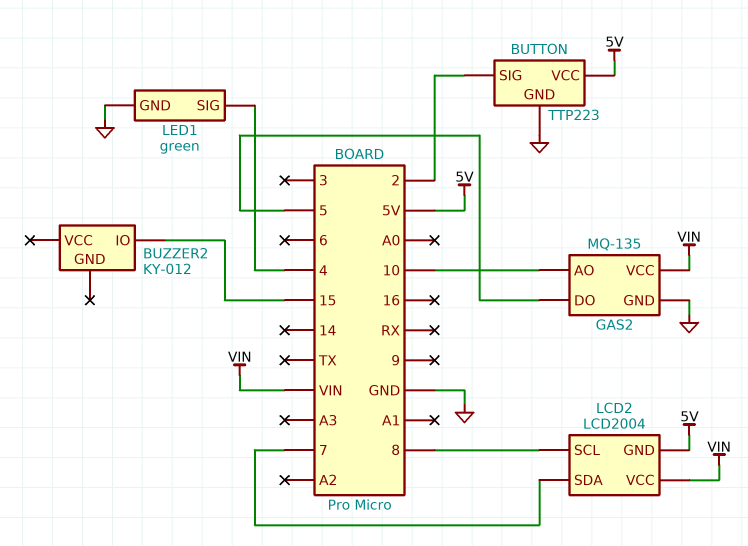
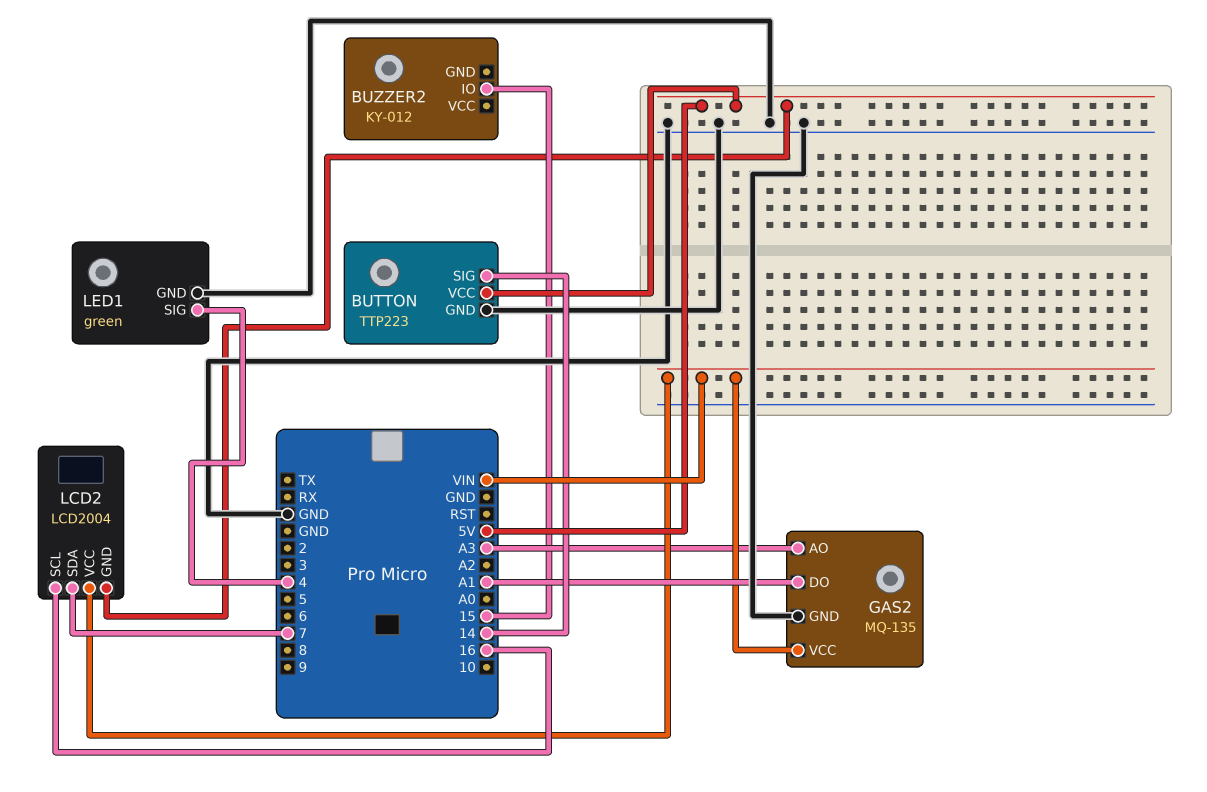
BUTTON pin SIG: 2 -> 14
GAS2 pin AO: 10 -> A3
GAS2 pin DO: 5 -> A1
LCD2 pin SCL: 8 -> 16

